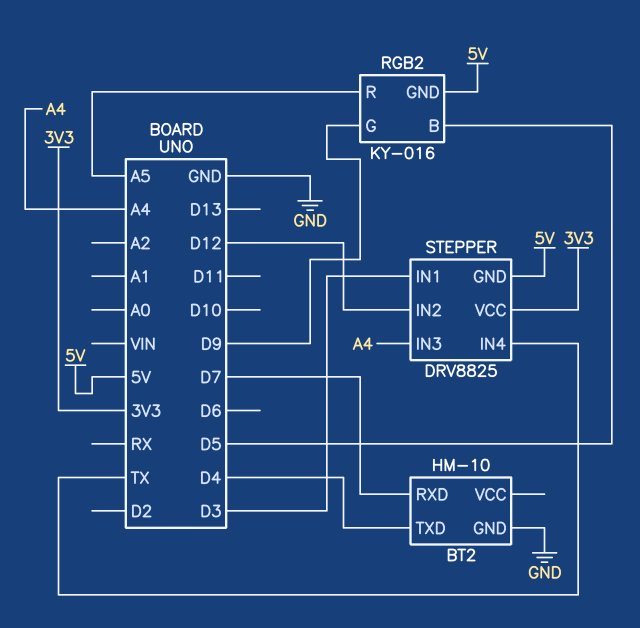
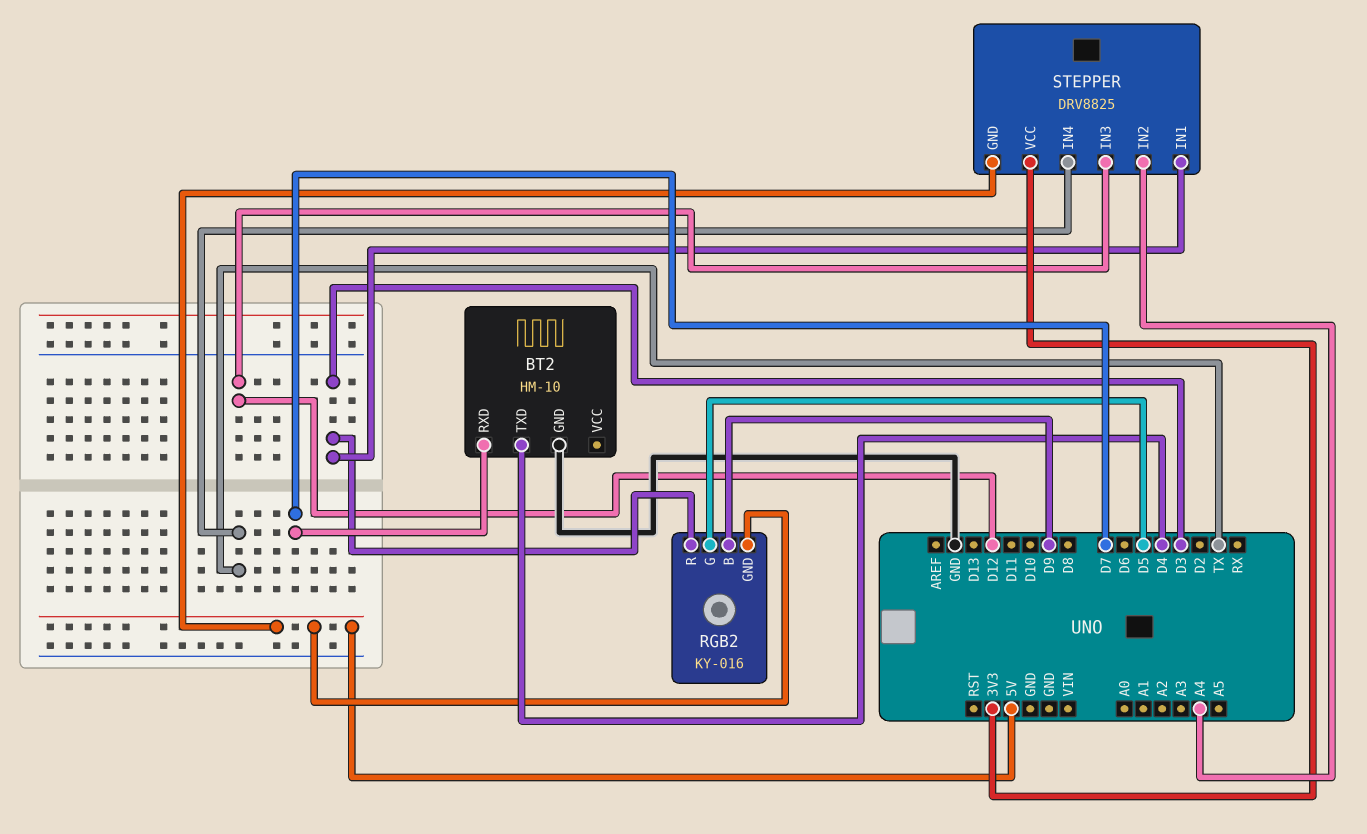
RGB2 pin B: D5 -> D9
RGB2 pin G: D9 -> D5
RGB2 pin R: A5 -> D3
STEPPER pin IN2: D12 -> A4
STEPPER pin IN3: A4 -> D12

